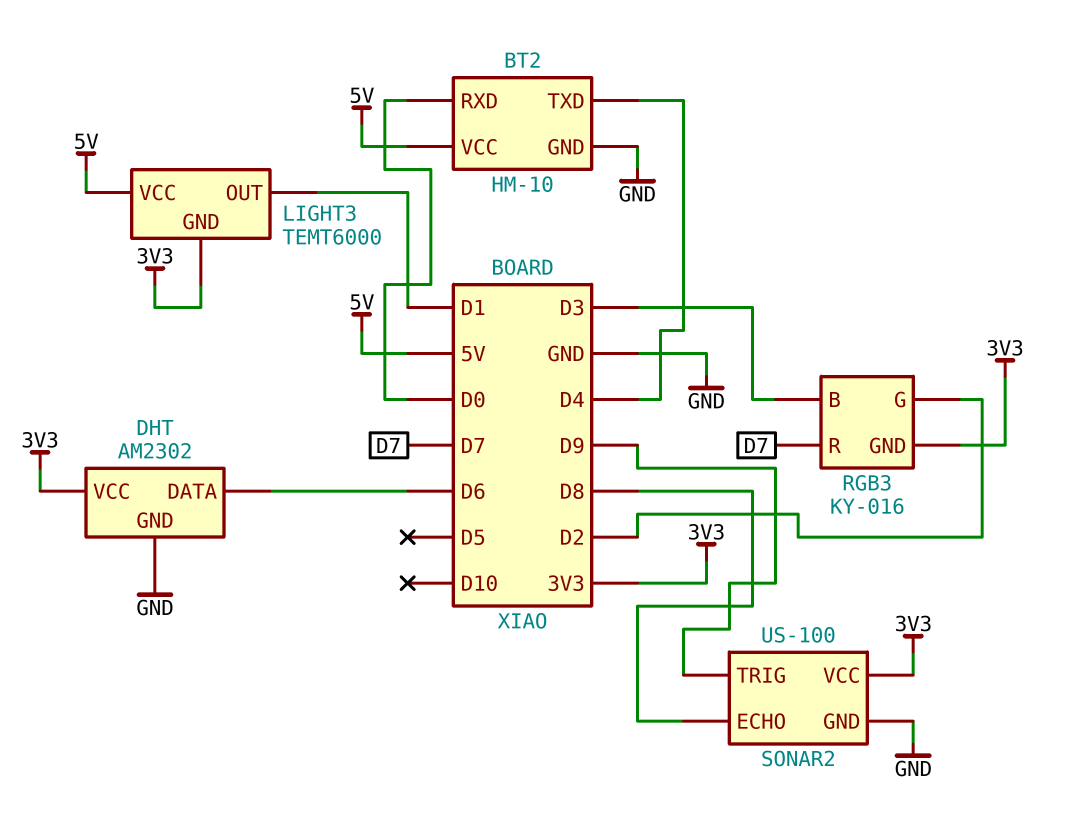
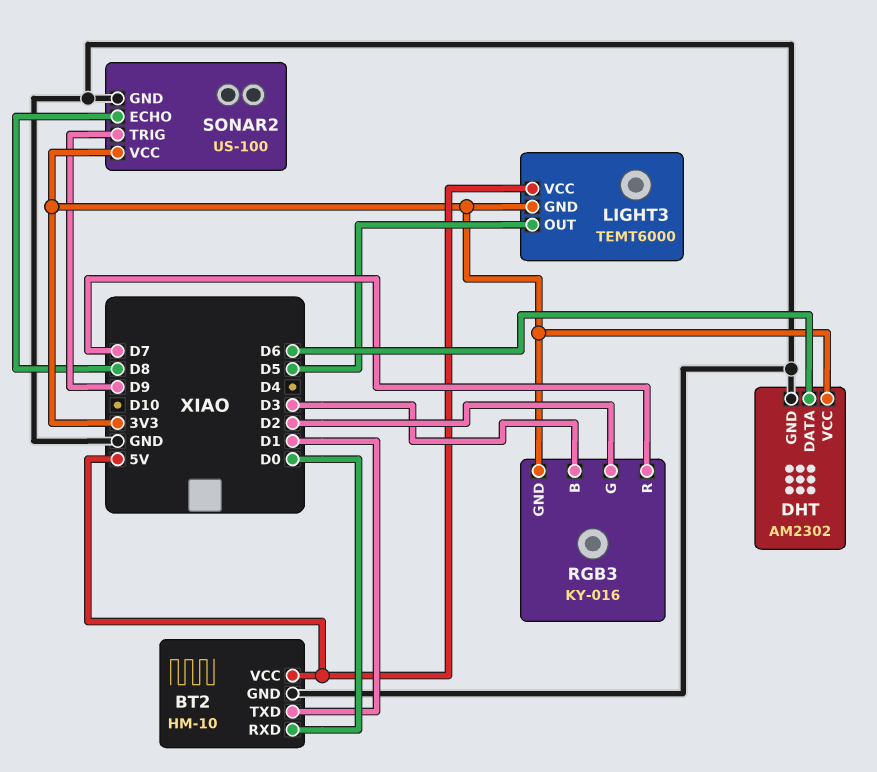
BT2 pin TXD: D4 -> D1
LIGHT3 pin OUT: D1 -> D5

